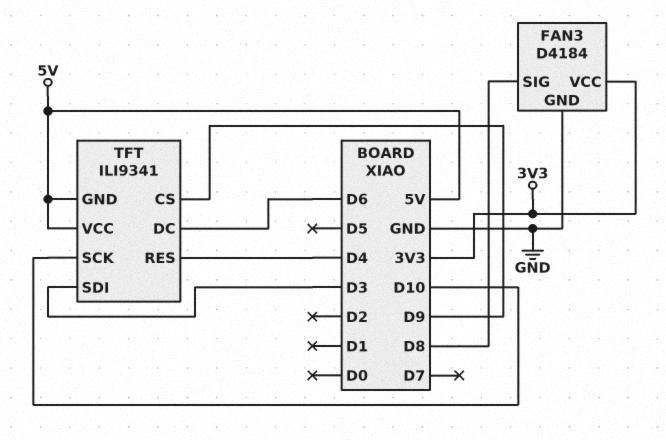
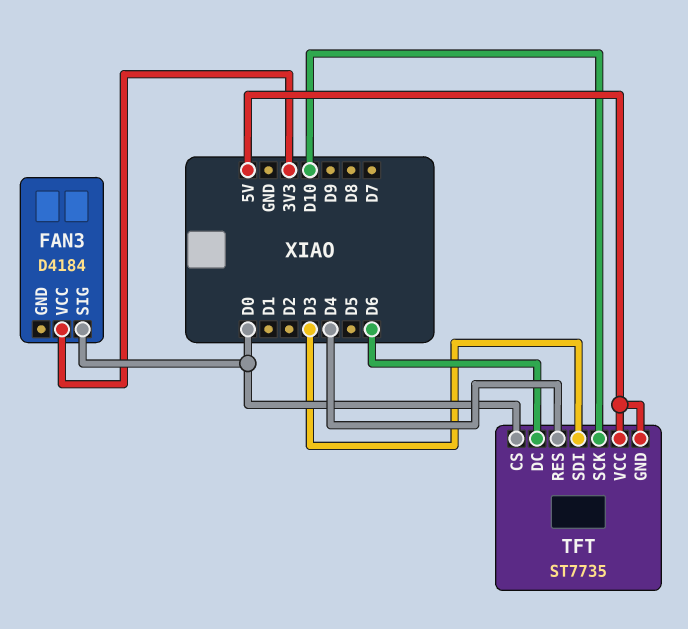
FAN3 pin GND: GND -> none
FAN3 pin SIG: D8 -> D0
TFT: ILI9341 -> ST7735
TFT pin CS: D9 -> D0

